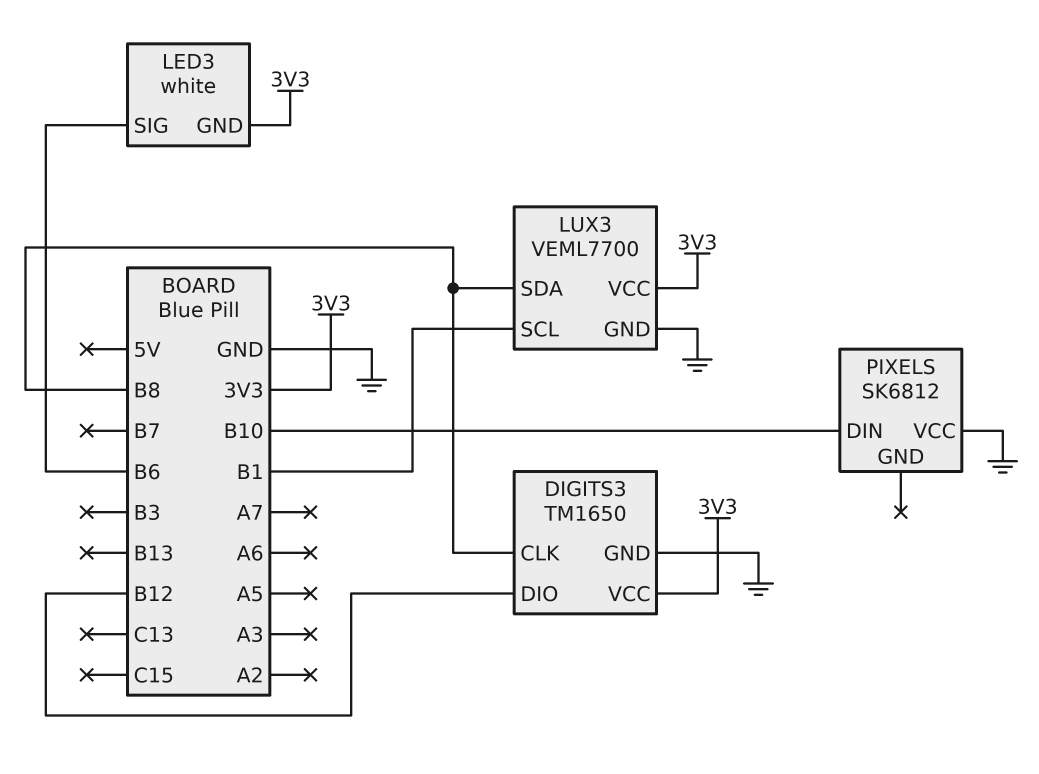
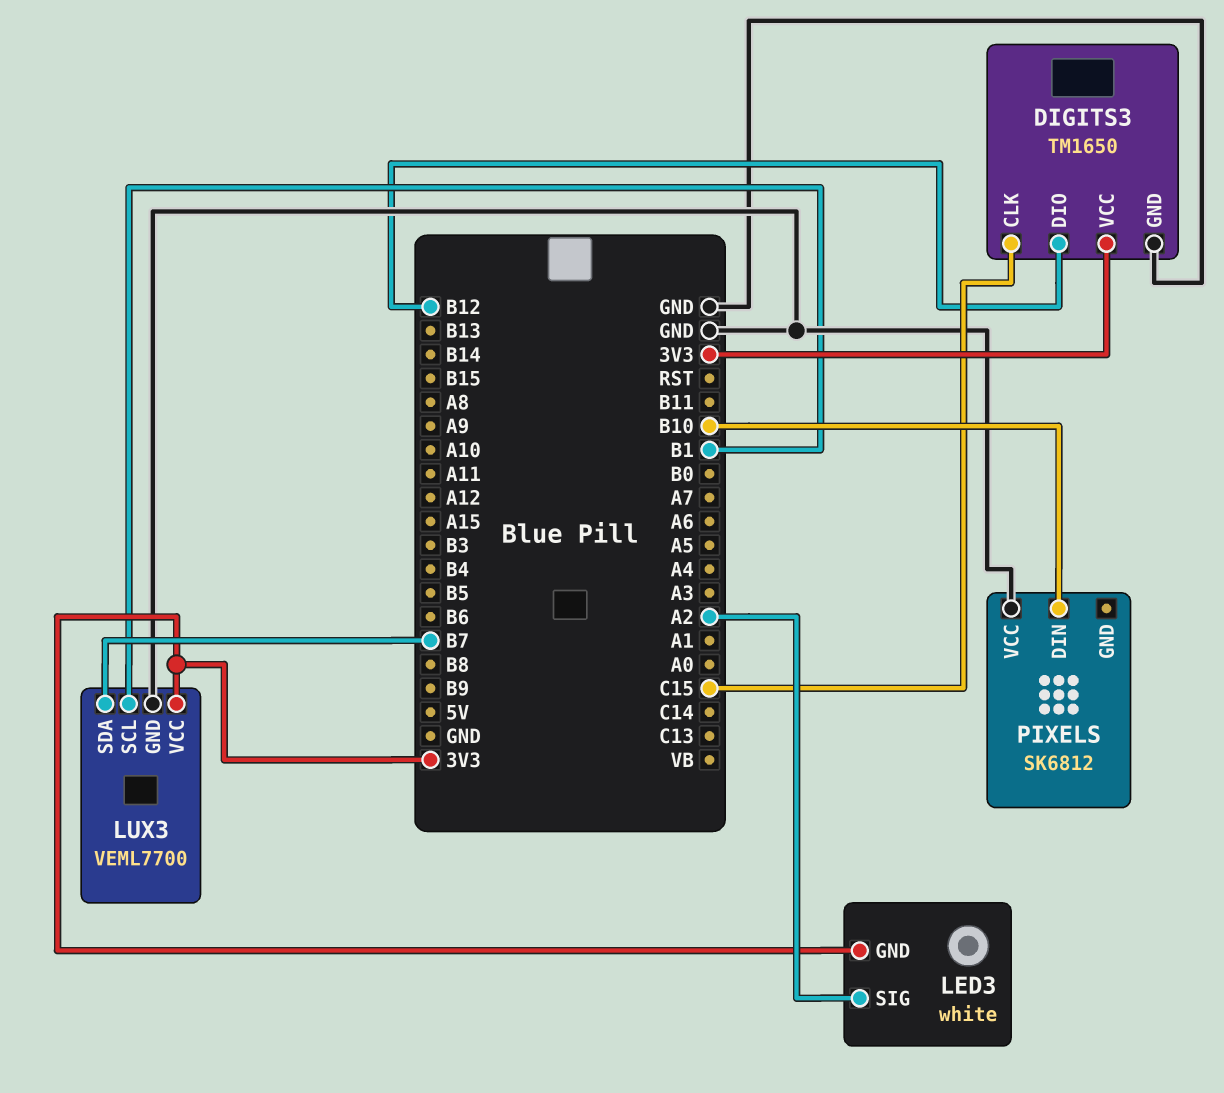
DIGITS3 pin CLK: B8 -> C15
LED3 pin SIG: B6 -> A2
LUX3 pin SDA: B8 -> B7

